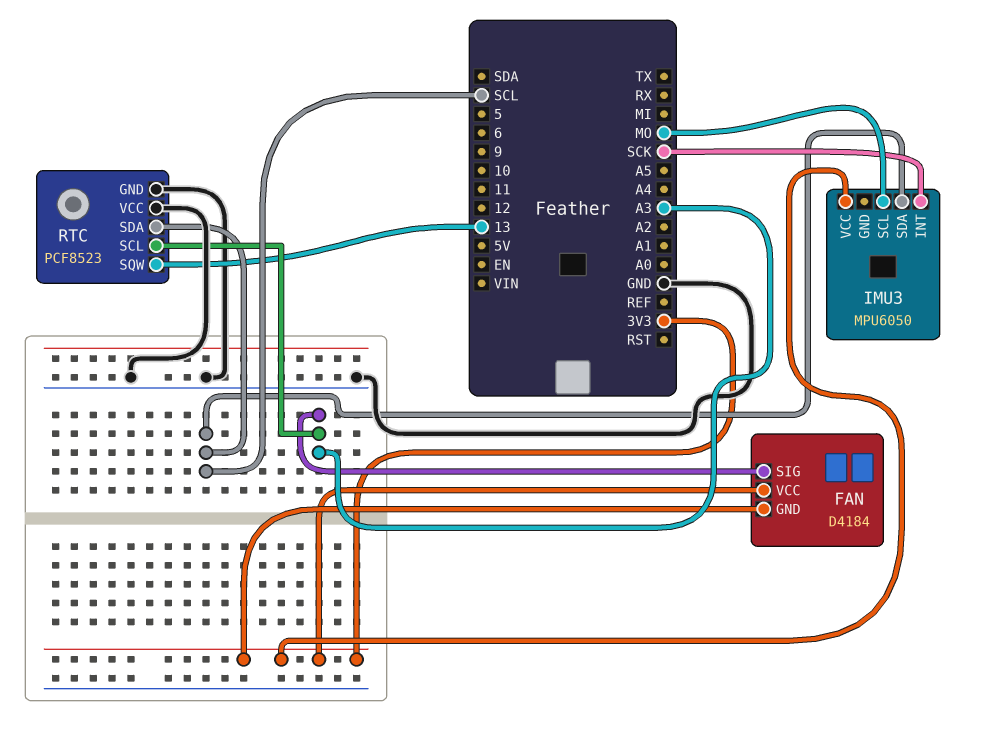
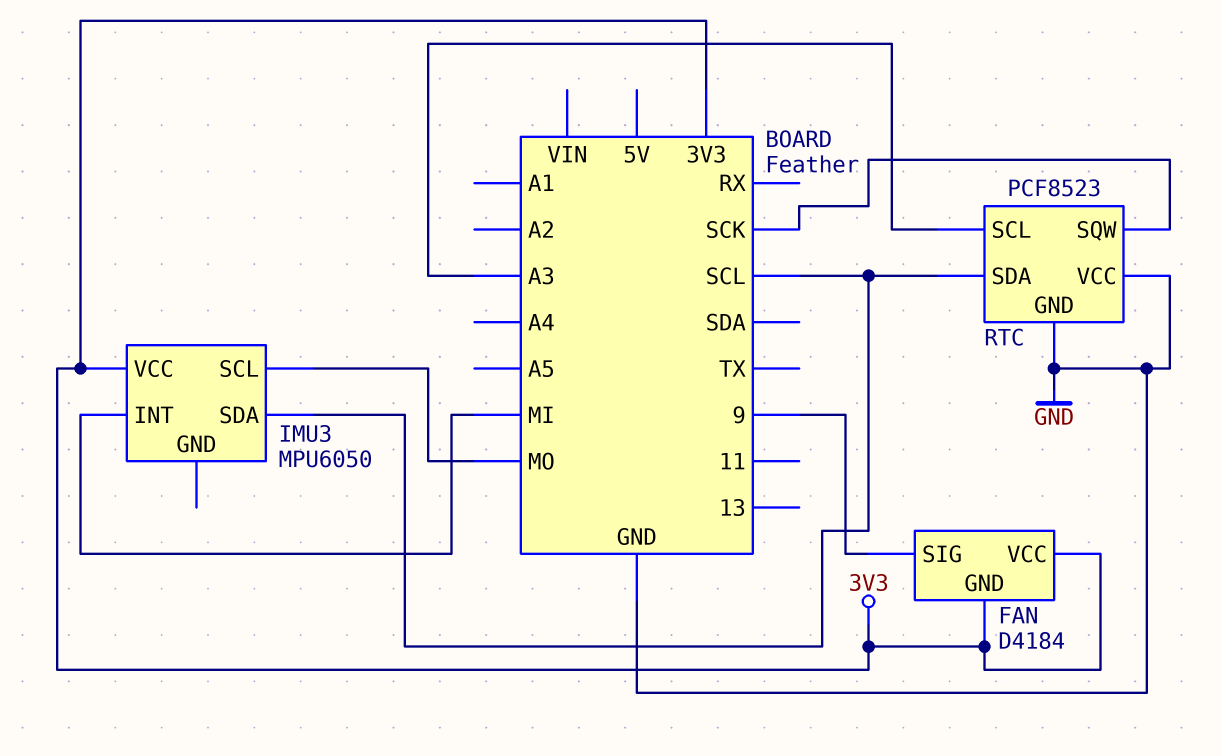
FAN pin SIG: A3 -> 9
IMU3 pin INT: SCK -> MI
RTC pin SQW: 13 -> SCK

